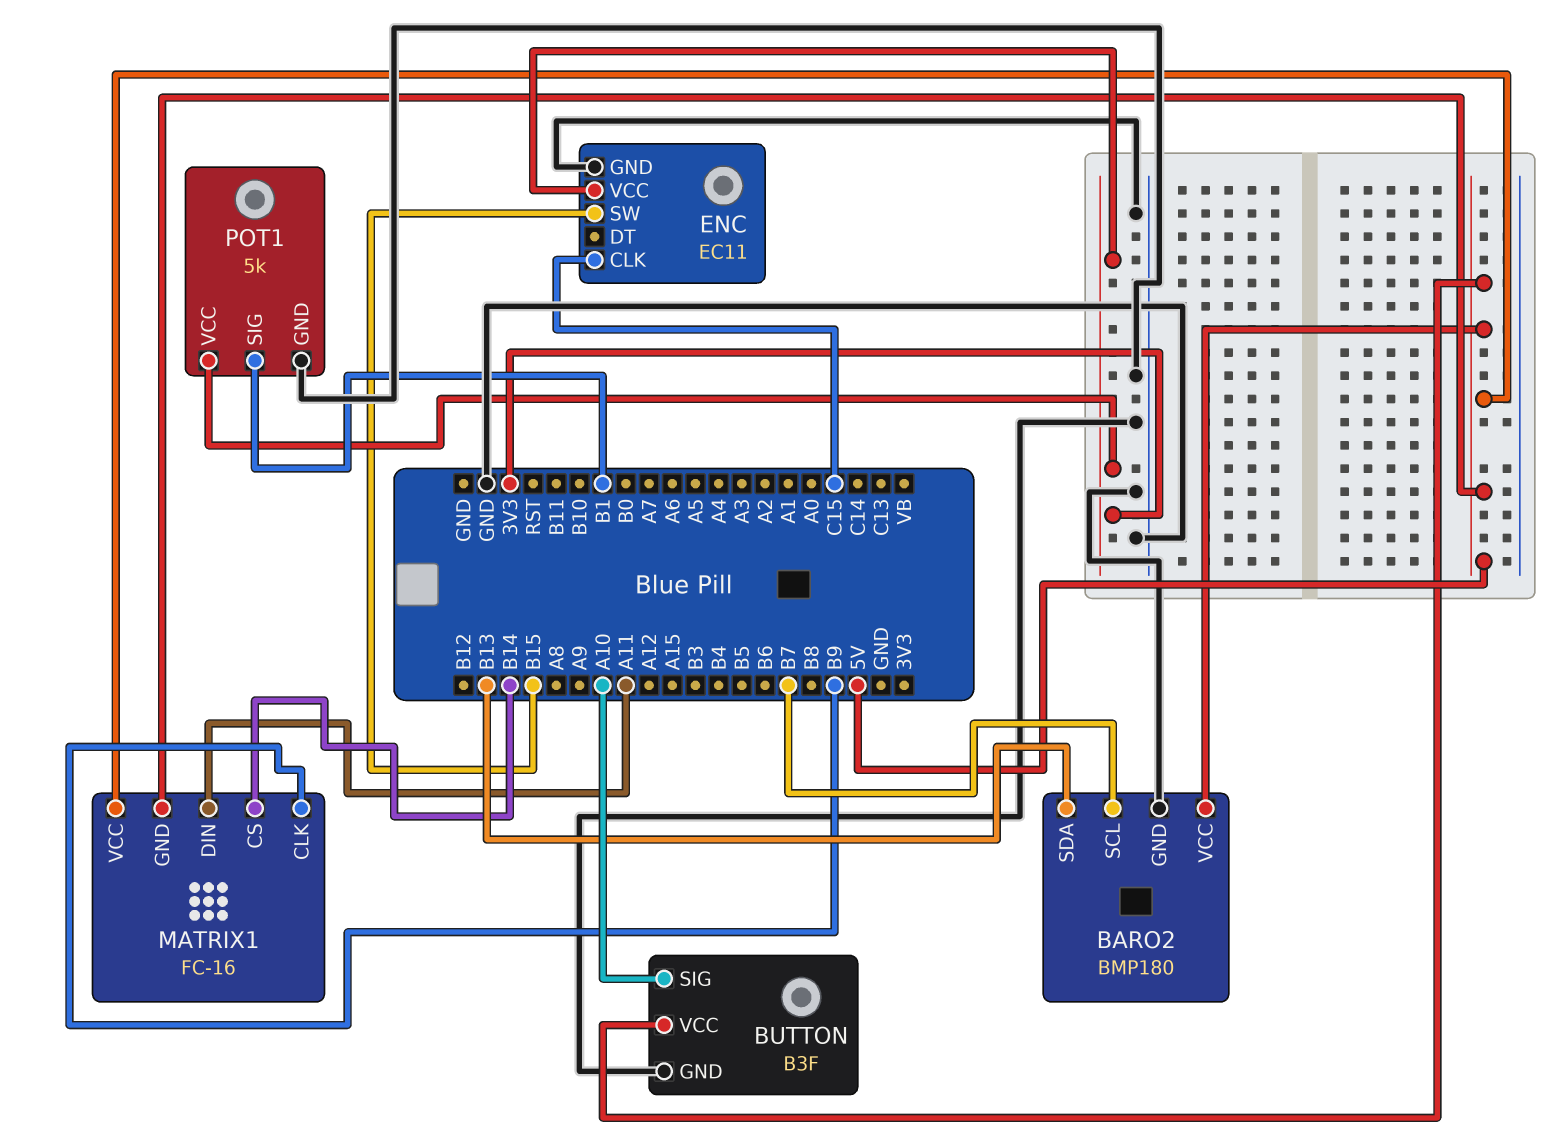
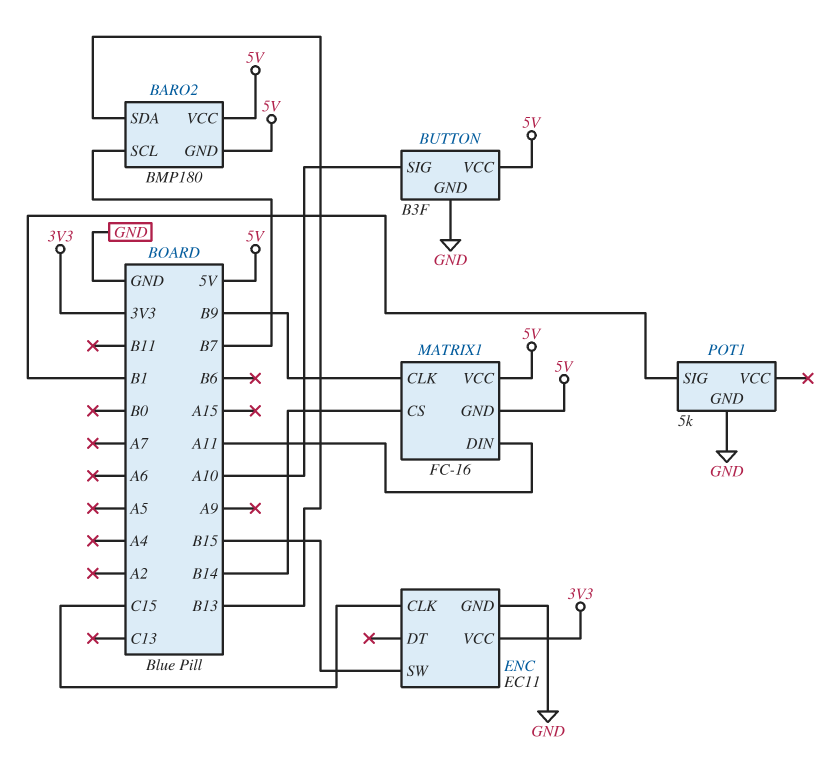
BARO2 pin GND: GND -> 5V
POT1 pin VCC: 3V3 -> none

